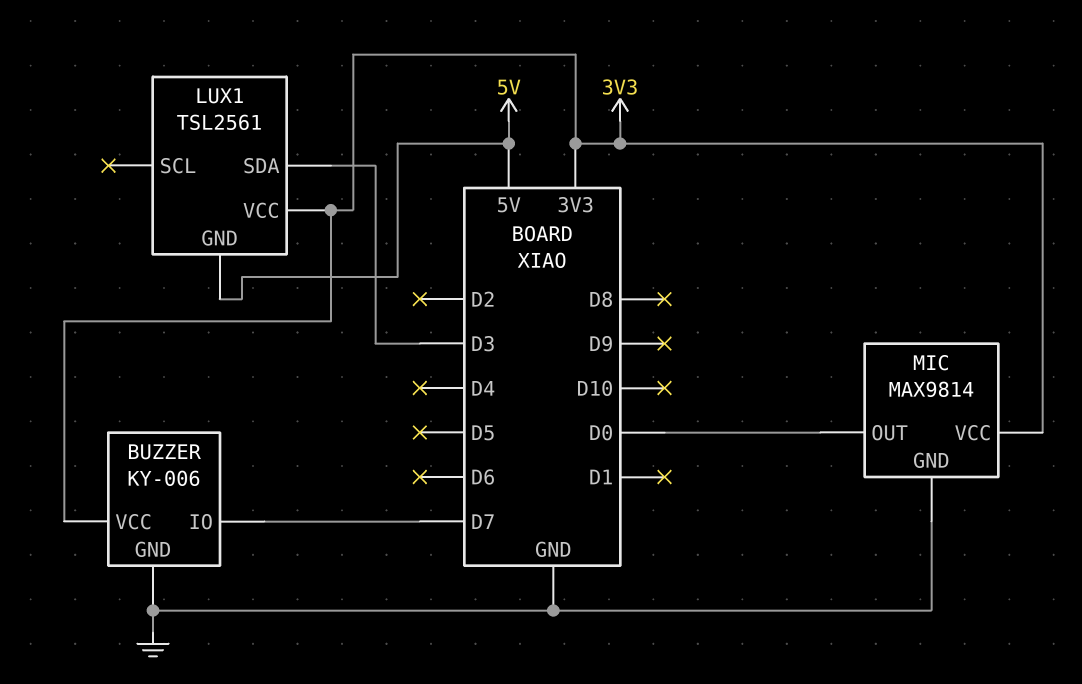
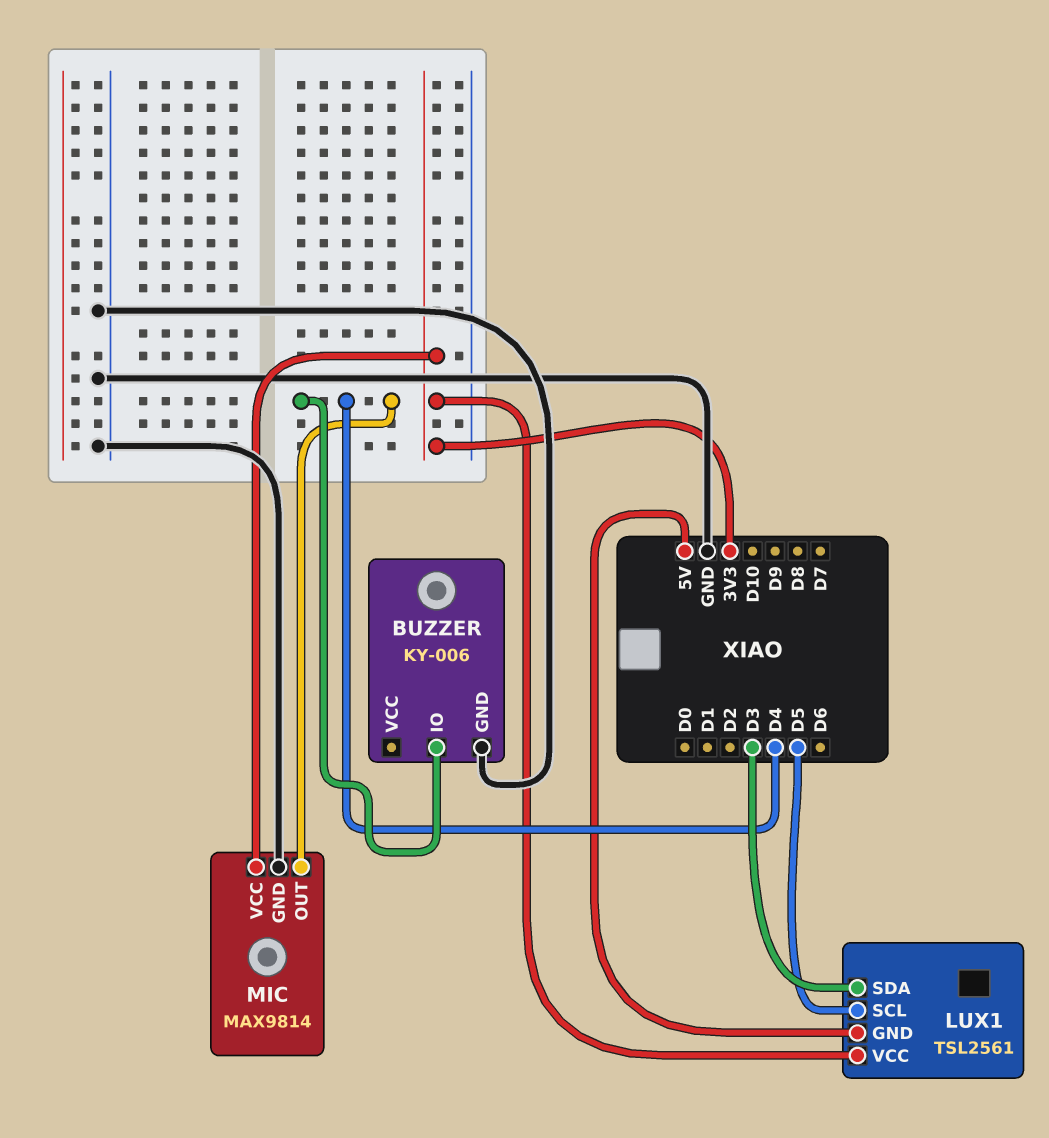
BUZZER pin IO: D7 -> D4
BUZZER pin VCC: 3V3 -> none
LUX1 pin SCL: none -> D5
MIC pin OUT: D0 -> D4

